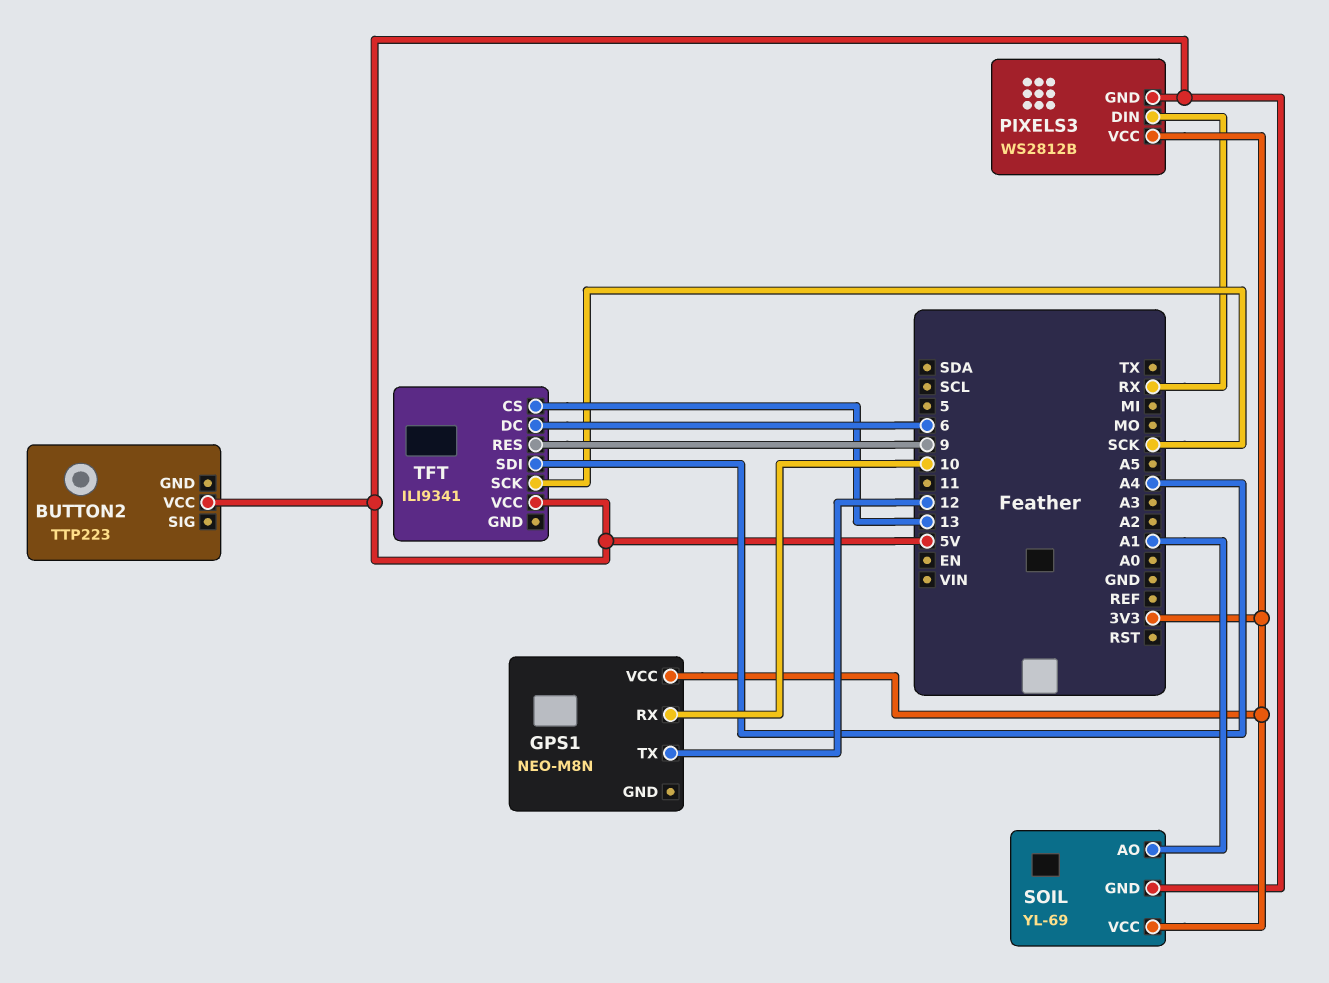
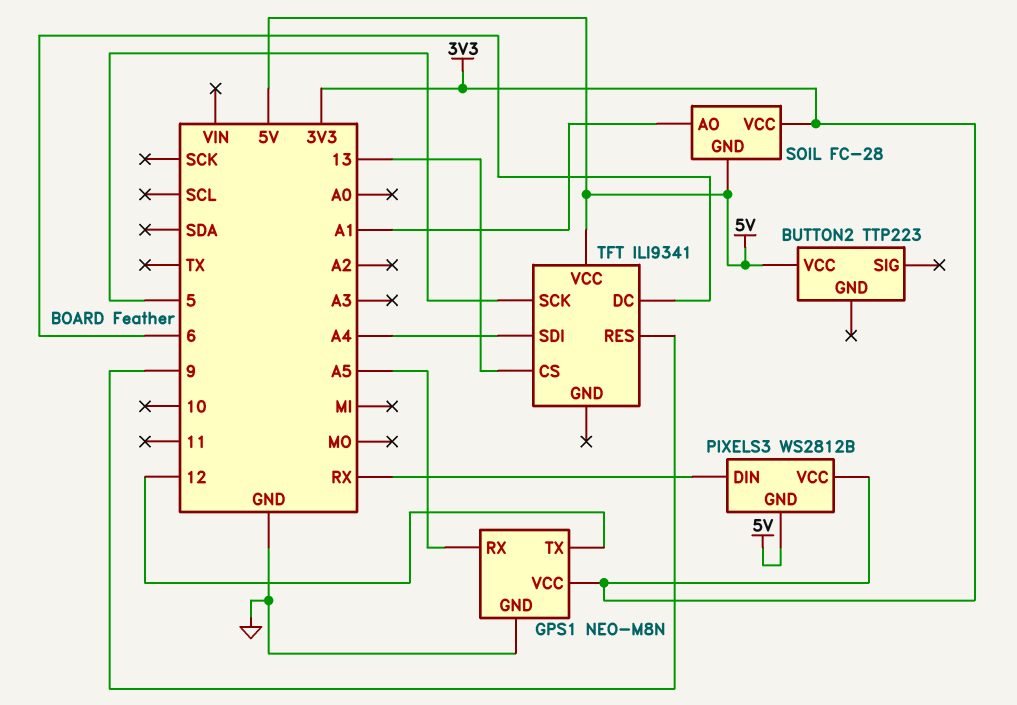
GPS1 pin GND: none -> GND
GPS1 pin RX: 10 -> A5
SOIL: YL-69 -> FC-28
TFT pin SCK: SCK -> 5

